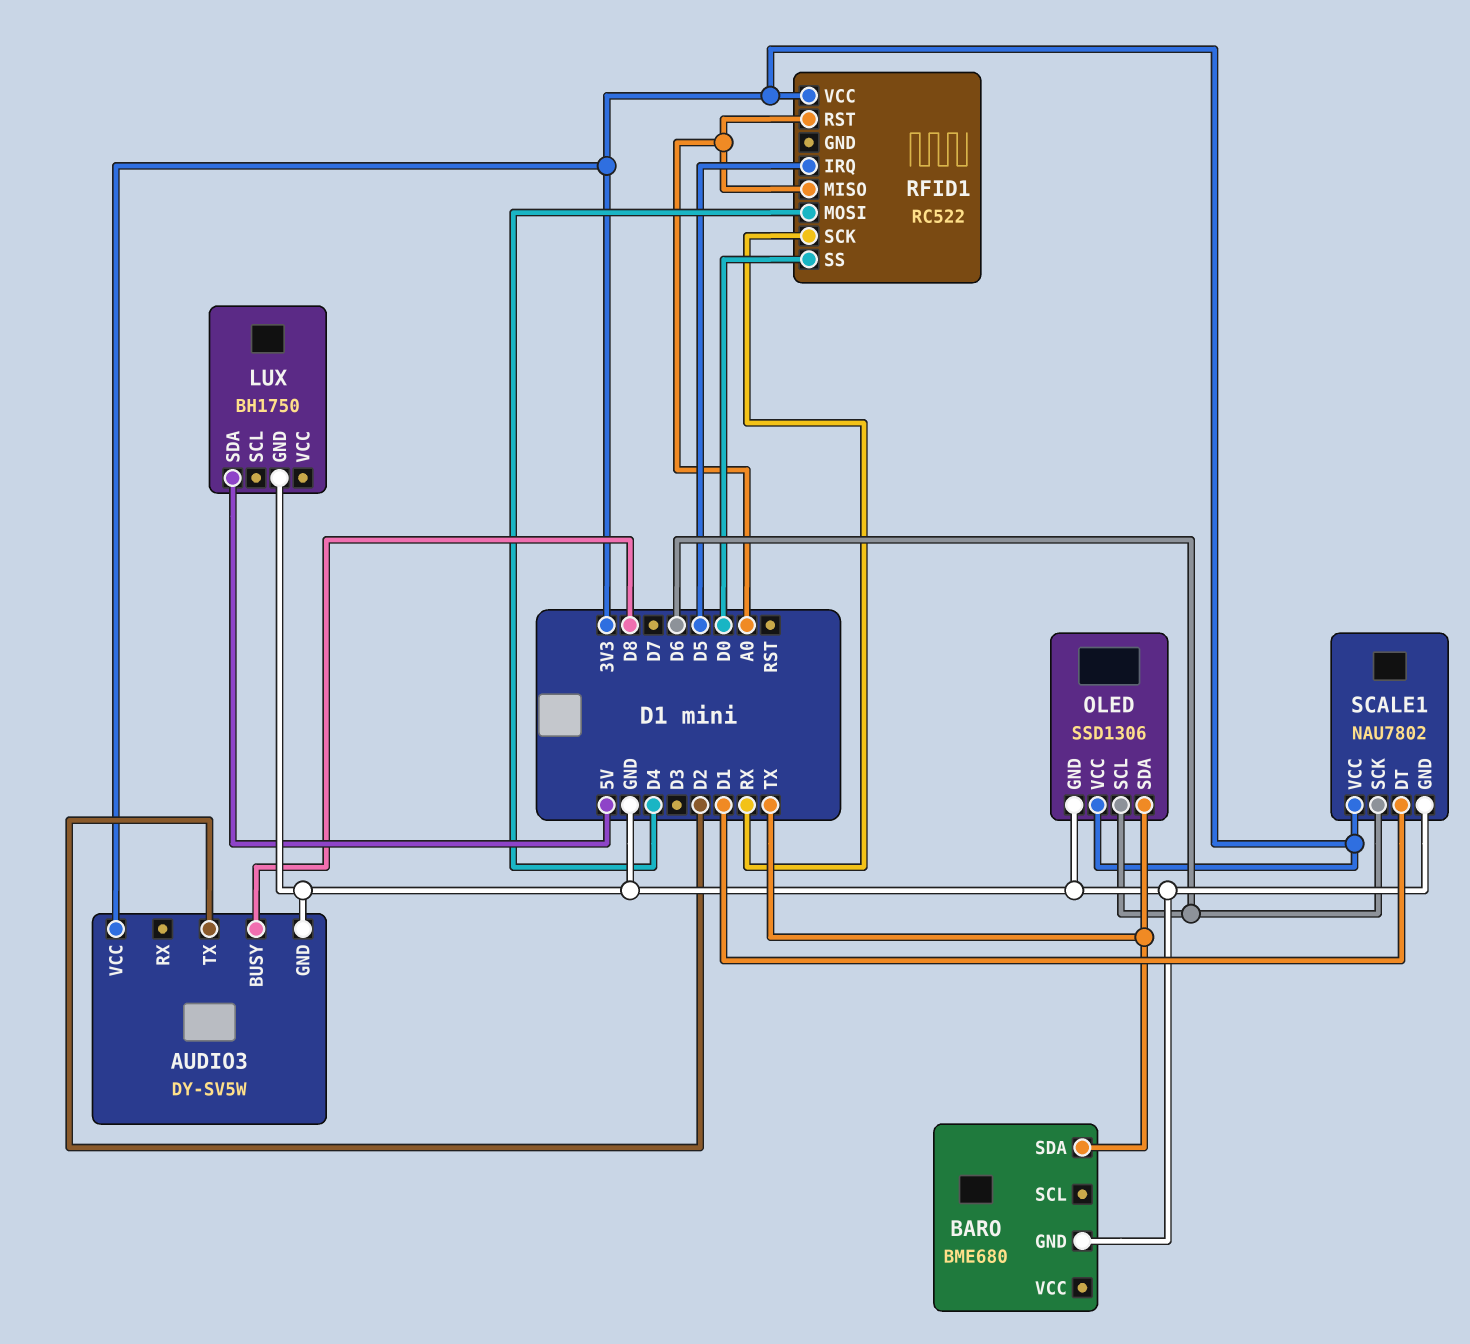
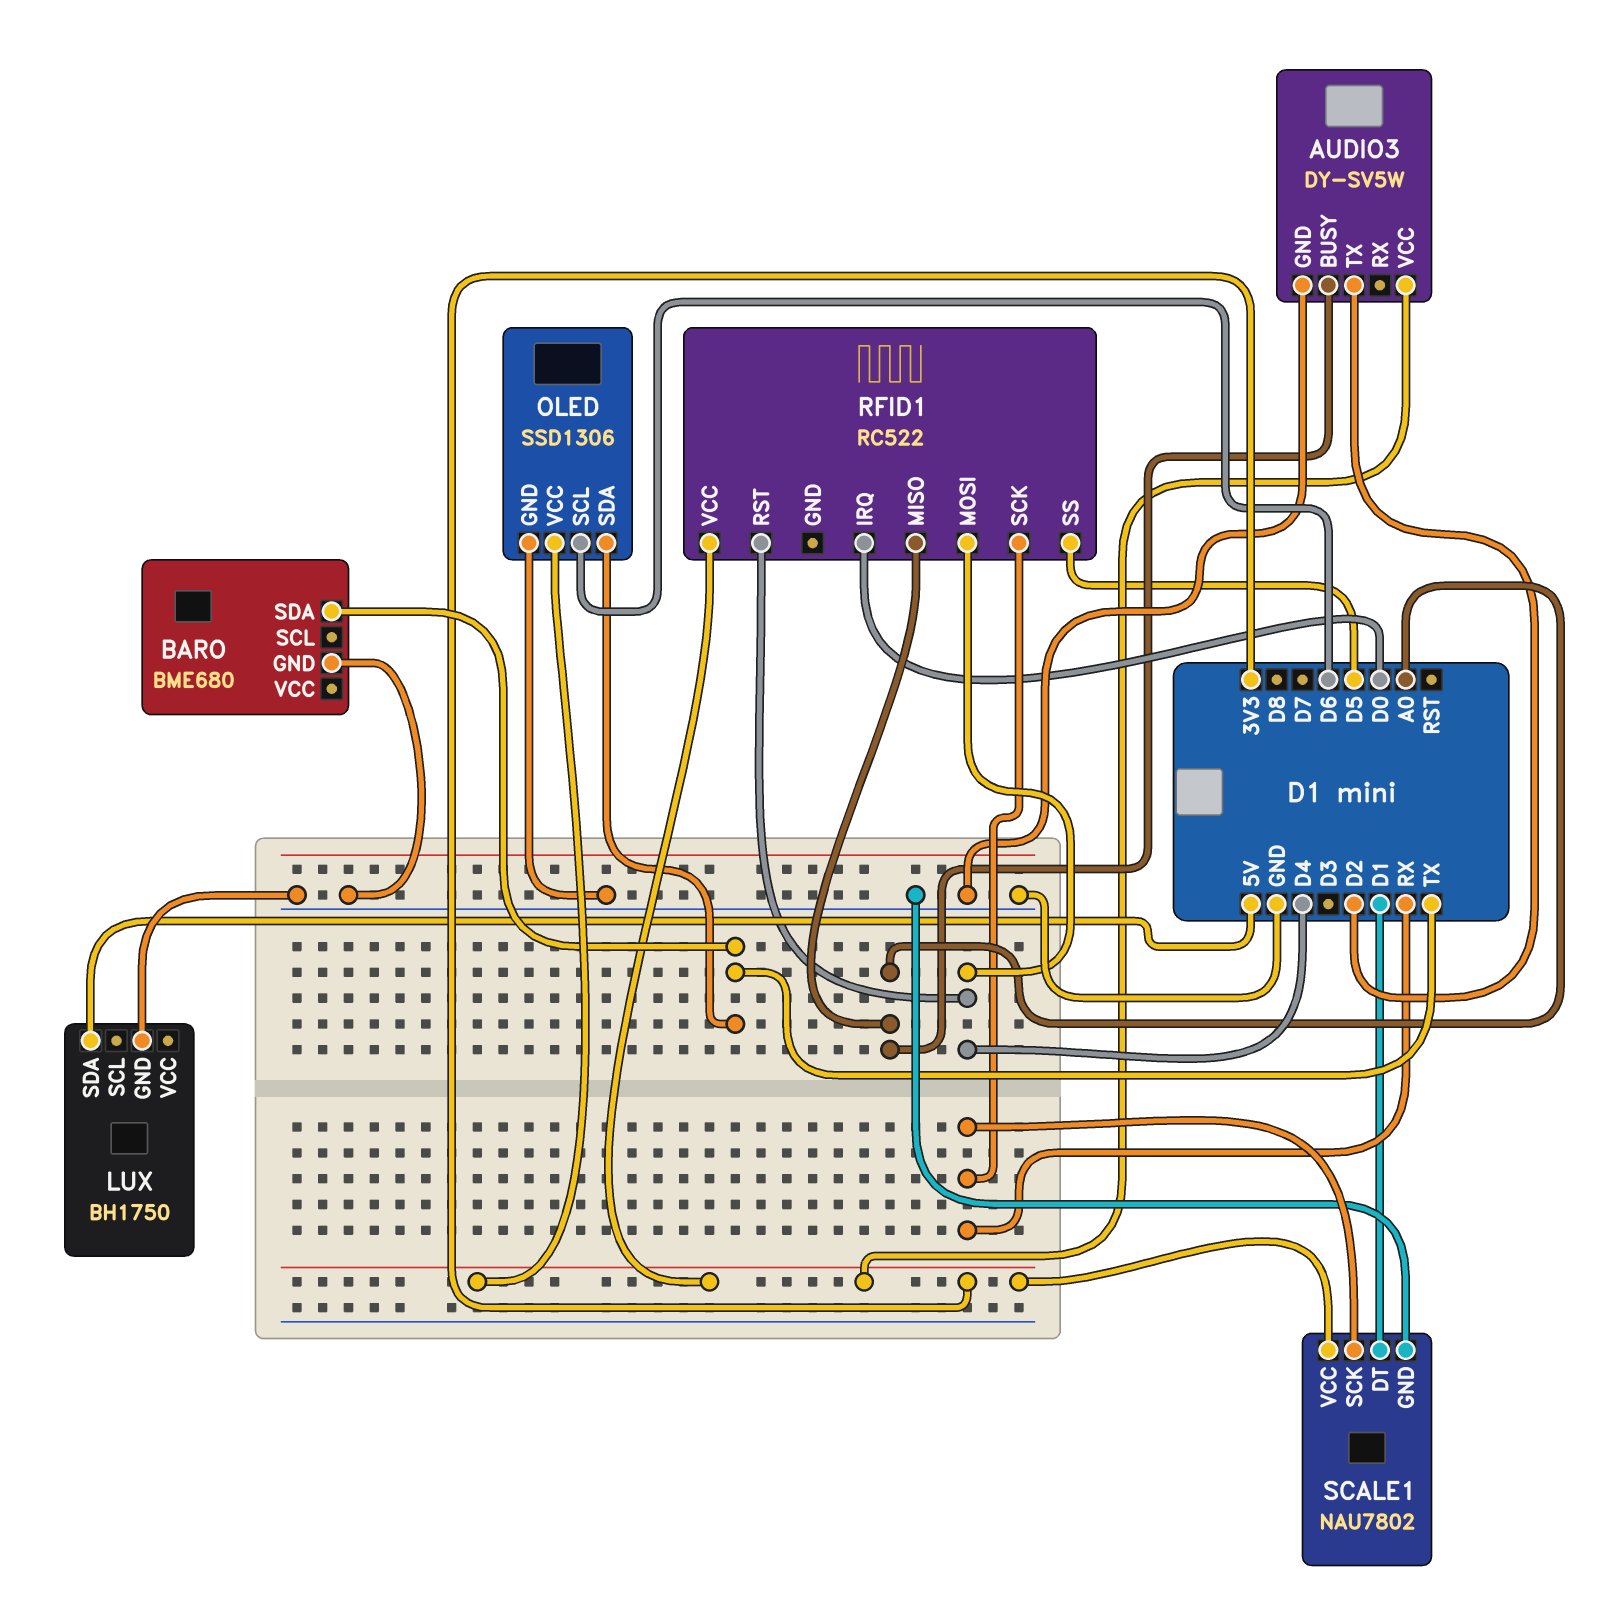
AUDIO3 pin BUSY: D8 -> A0
RFID1 pin IRQ: D5 -> D0
RFID1 pin RST: A0 -> D4
RFID1 pin SS: D0 -> D5
SCALE1 pin SCK: D6 -> RX

